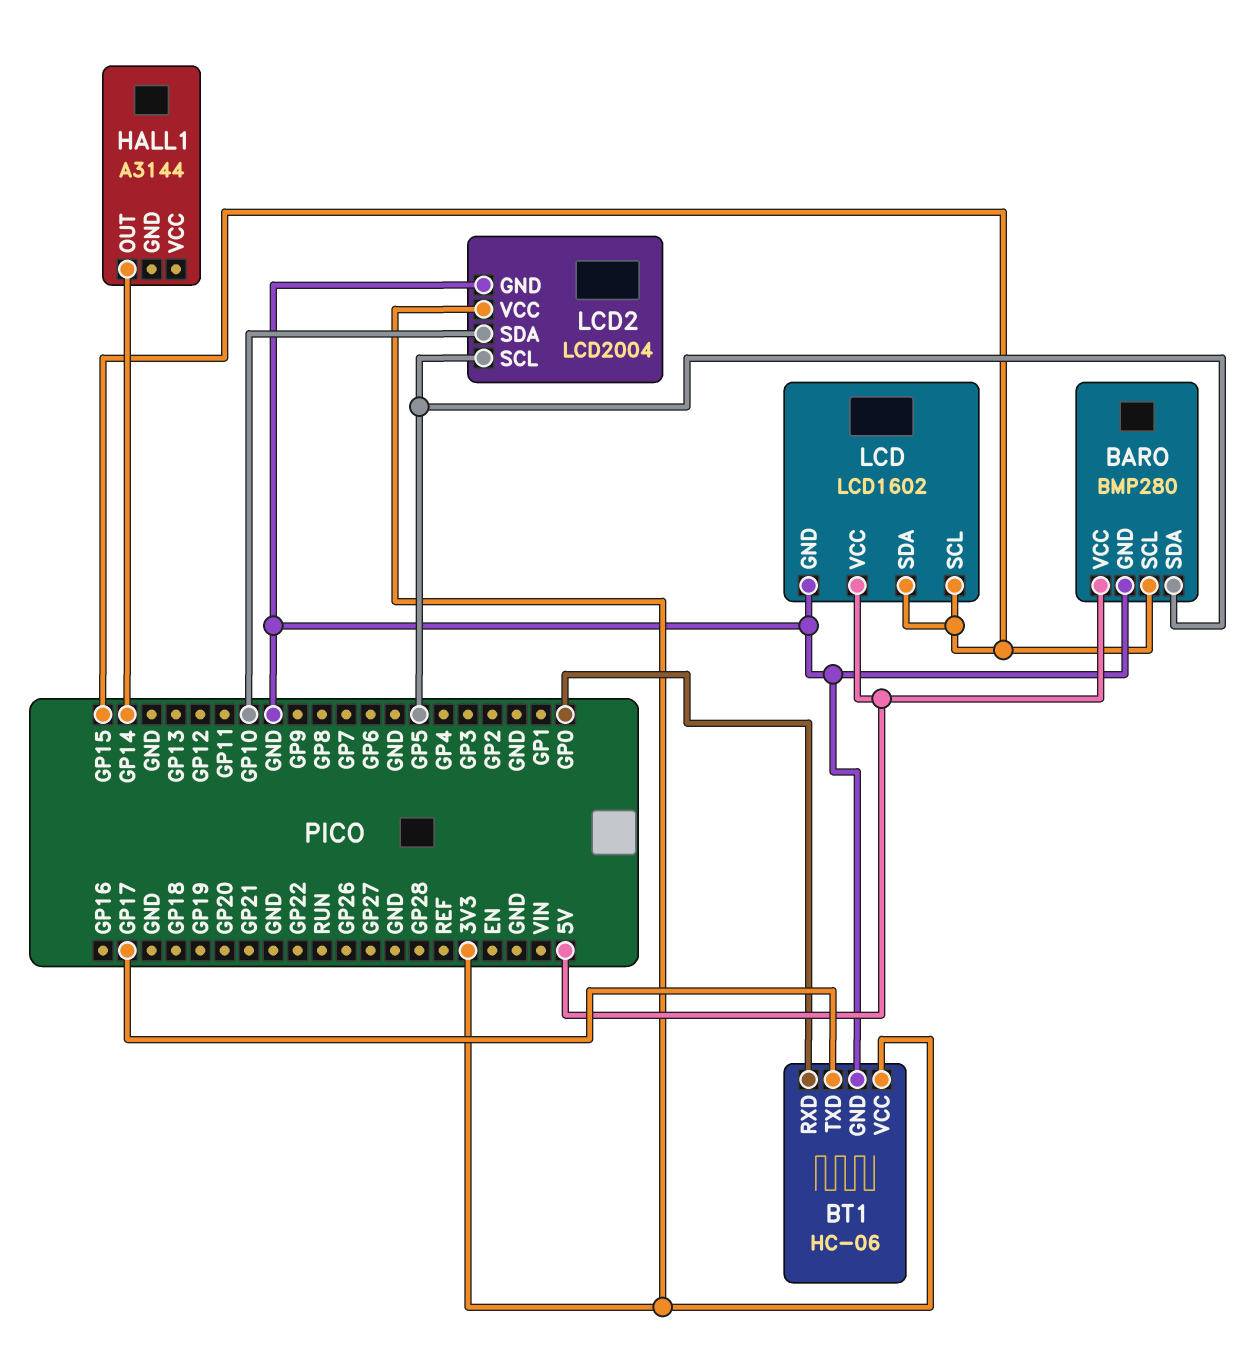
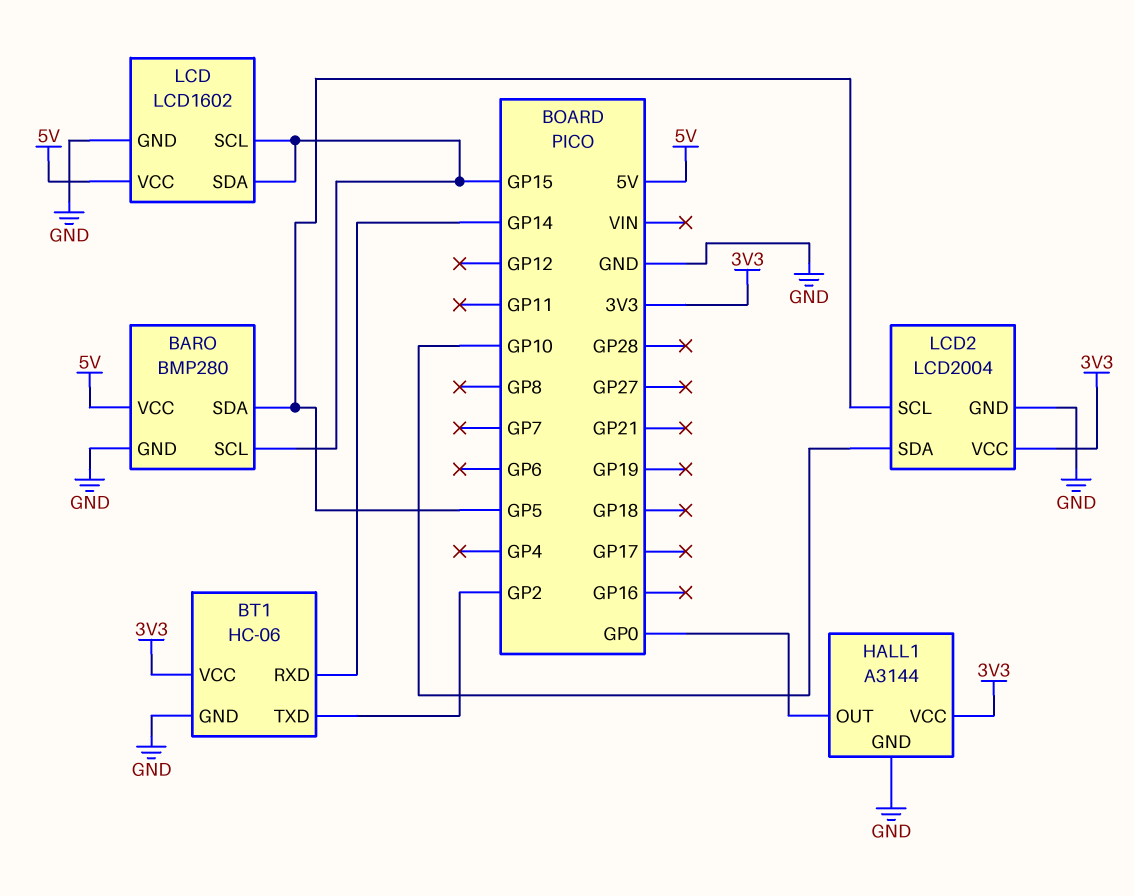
BT1 pin RXD: GP0 -> GP14
BT1 pin TXD: GP17 -> GP2
HALL1 pin GND: none -> GND
HALL1 pin OUT: GP14 -> GP0
HALL1 pin VCC: none -> 3V3

